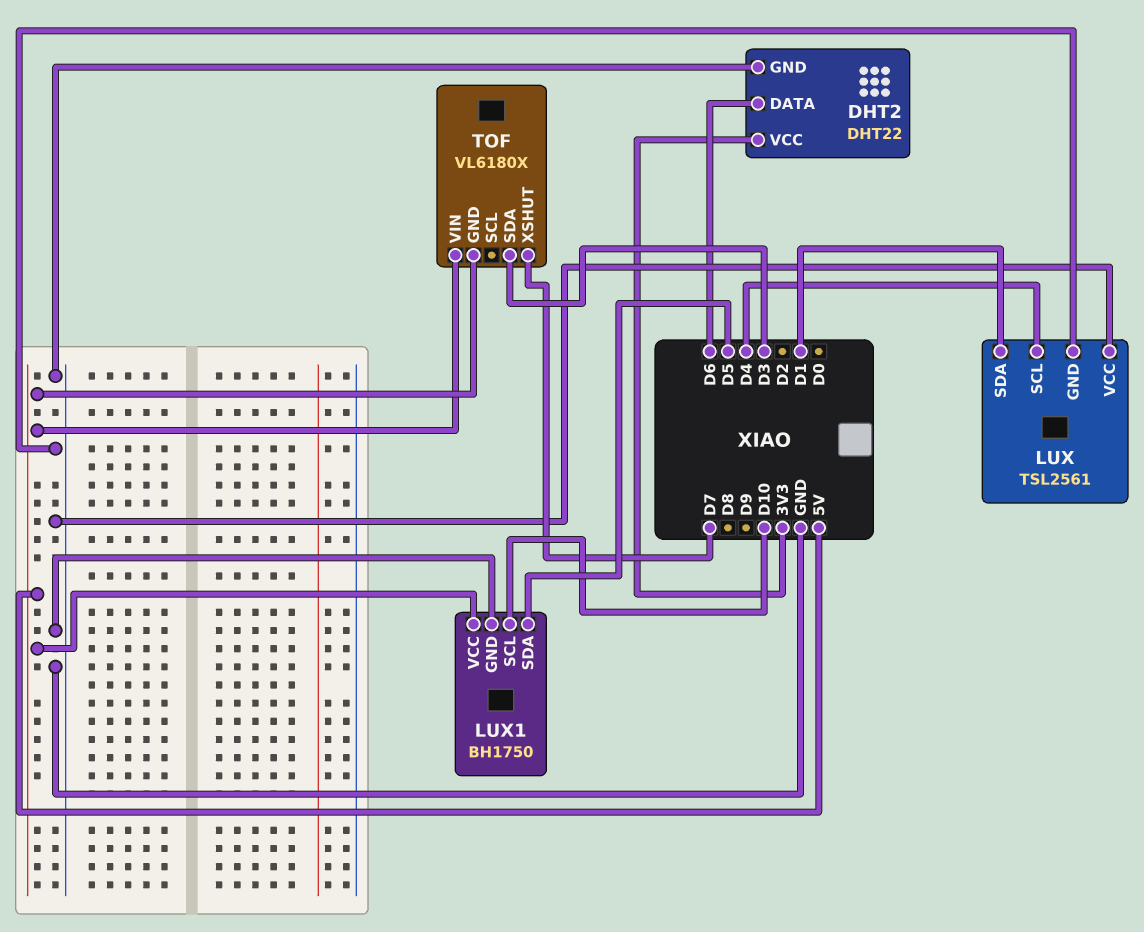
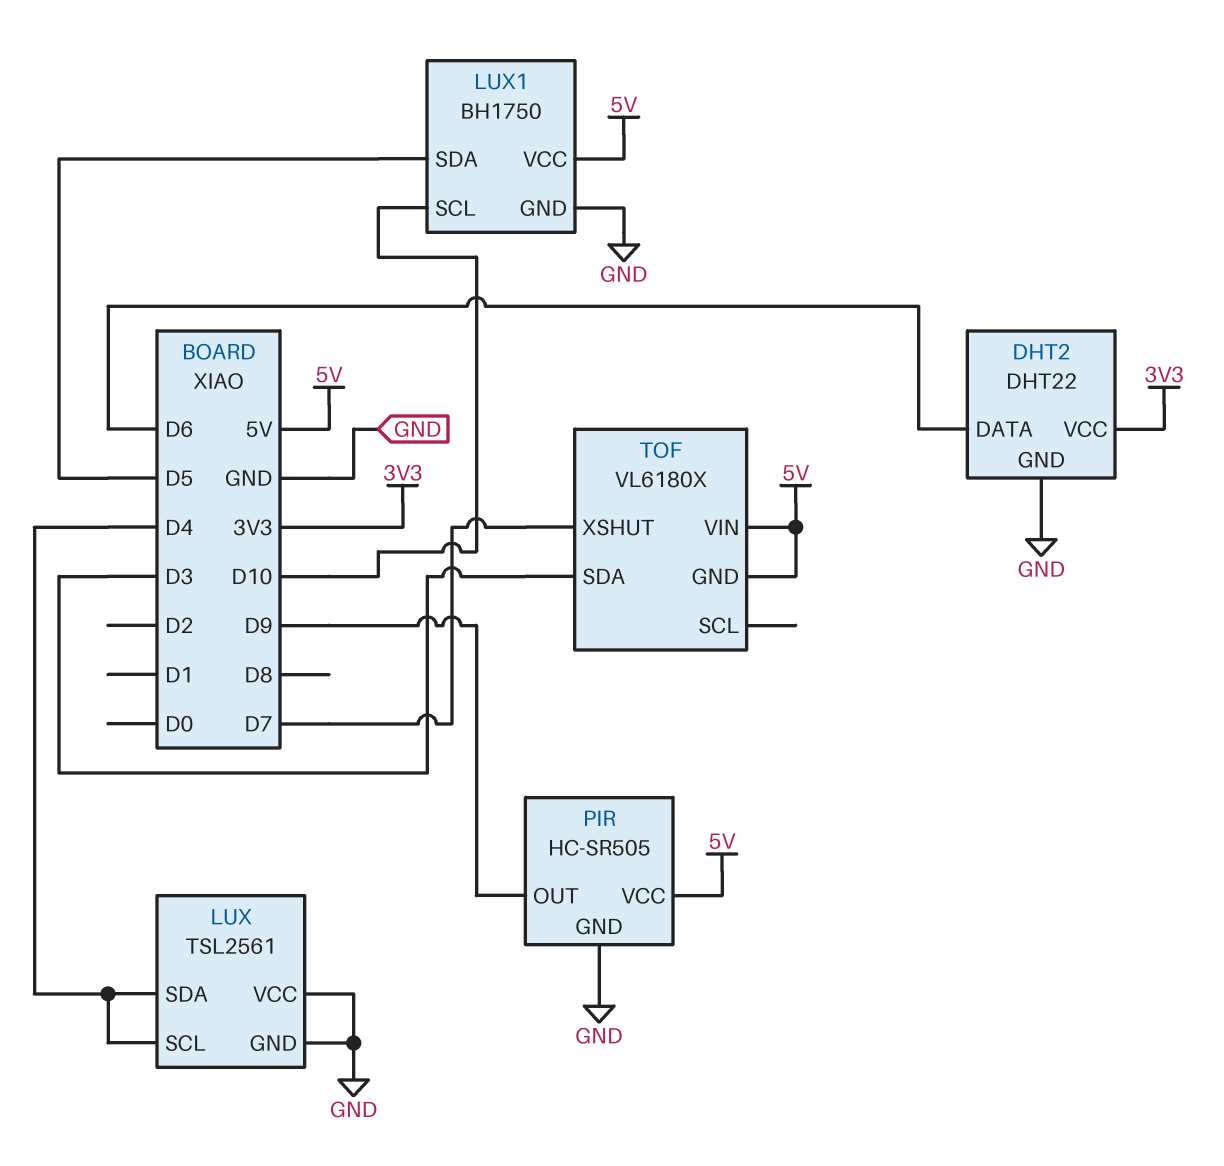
LUX pin SDA: D1 -> D4
PIR: none -> HC-SR505
PIR pin GND: none -> GND
PIR pin OUT: none -> D9
PIR pin VCC: none -> 5V

